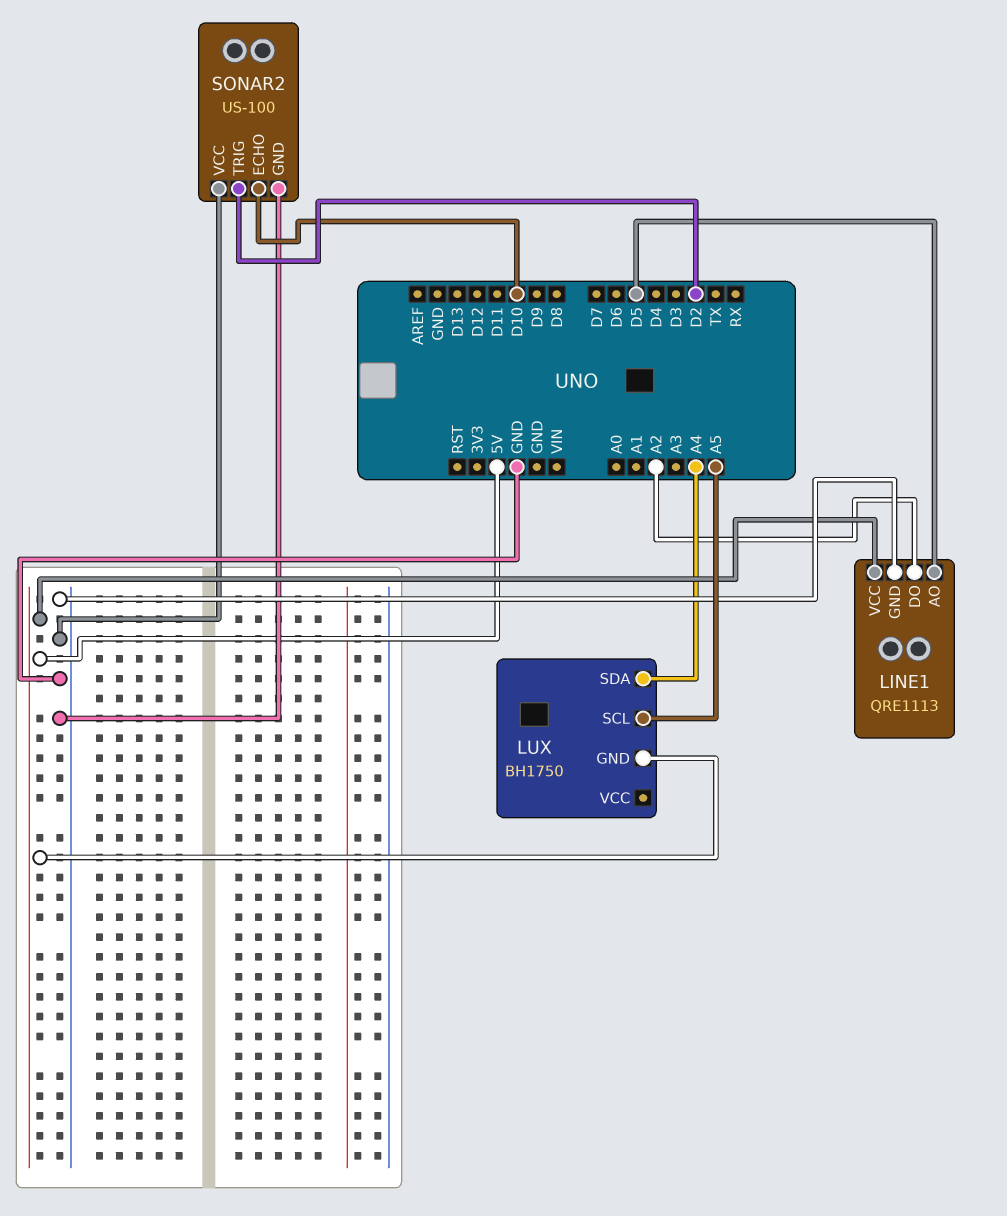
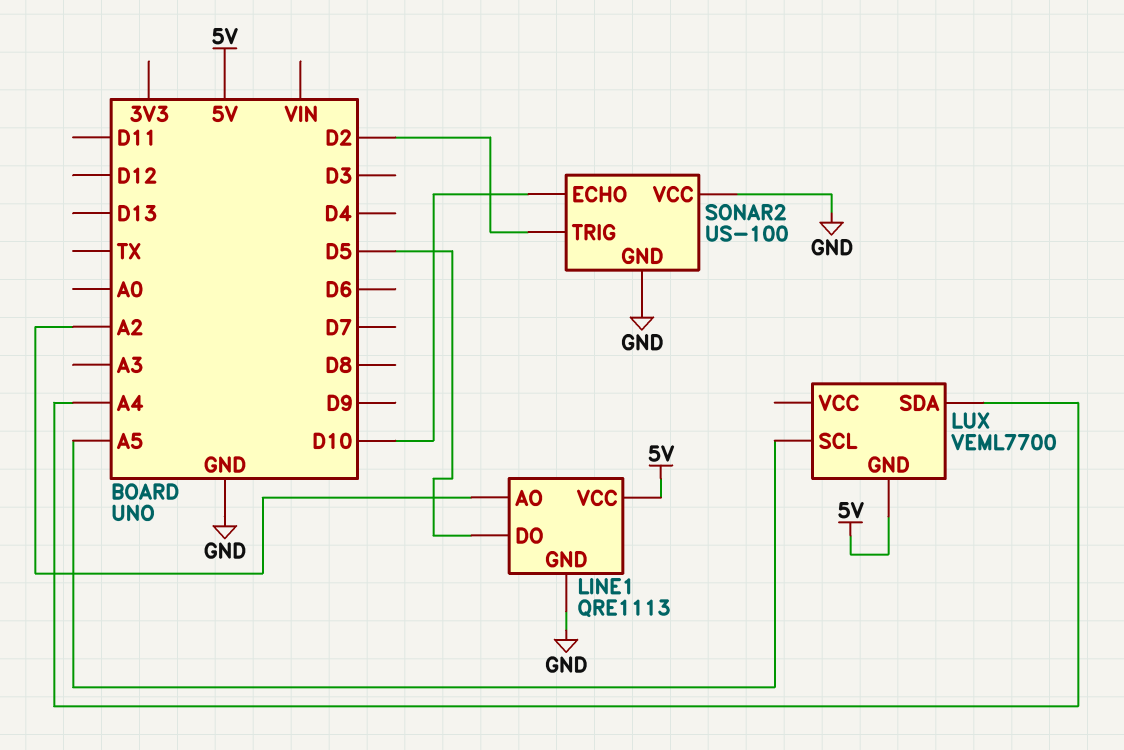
LINE1 pin AO: D5 -> A2
LINE1 pin DO: A2 -> D5
LUX: BH1750 -> VEML7700

